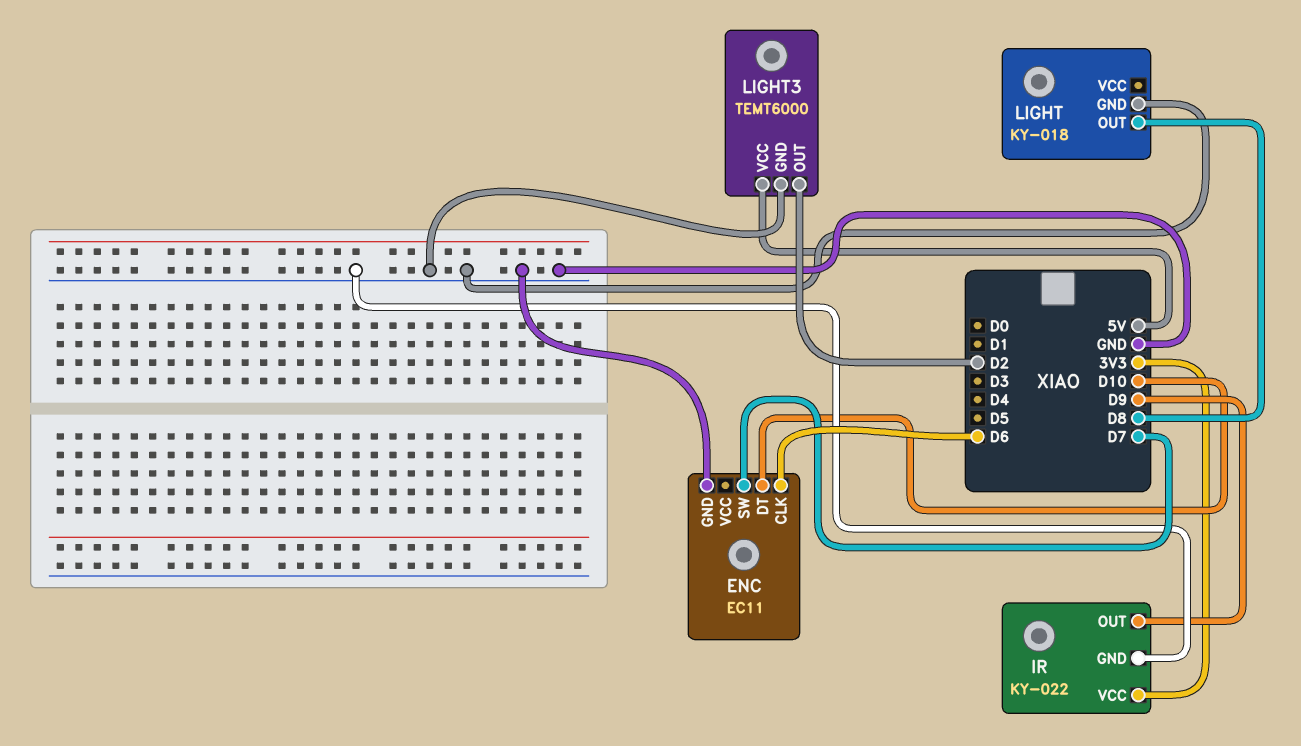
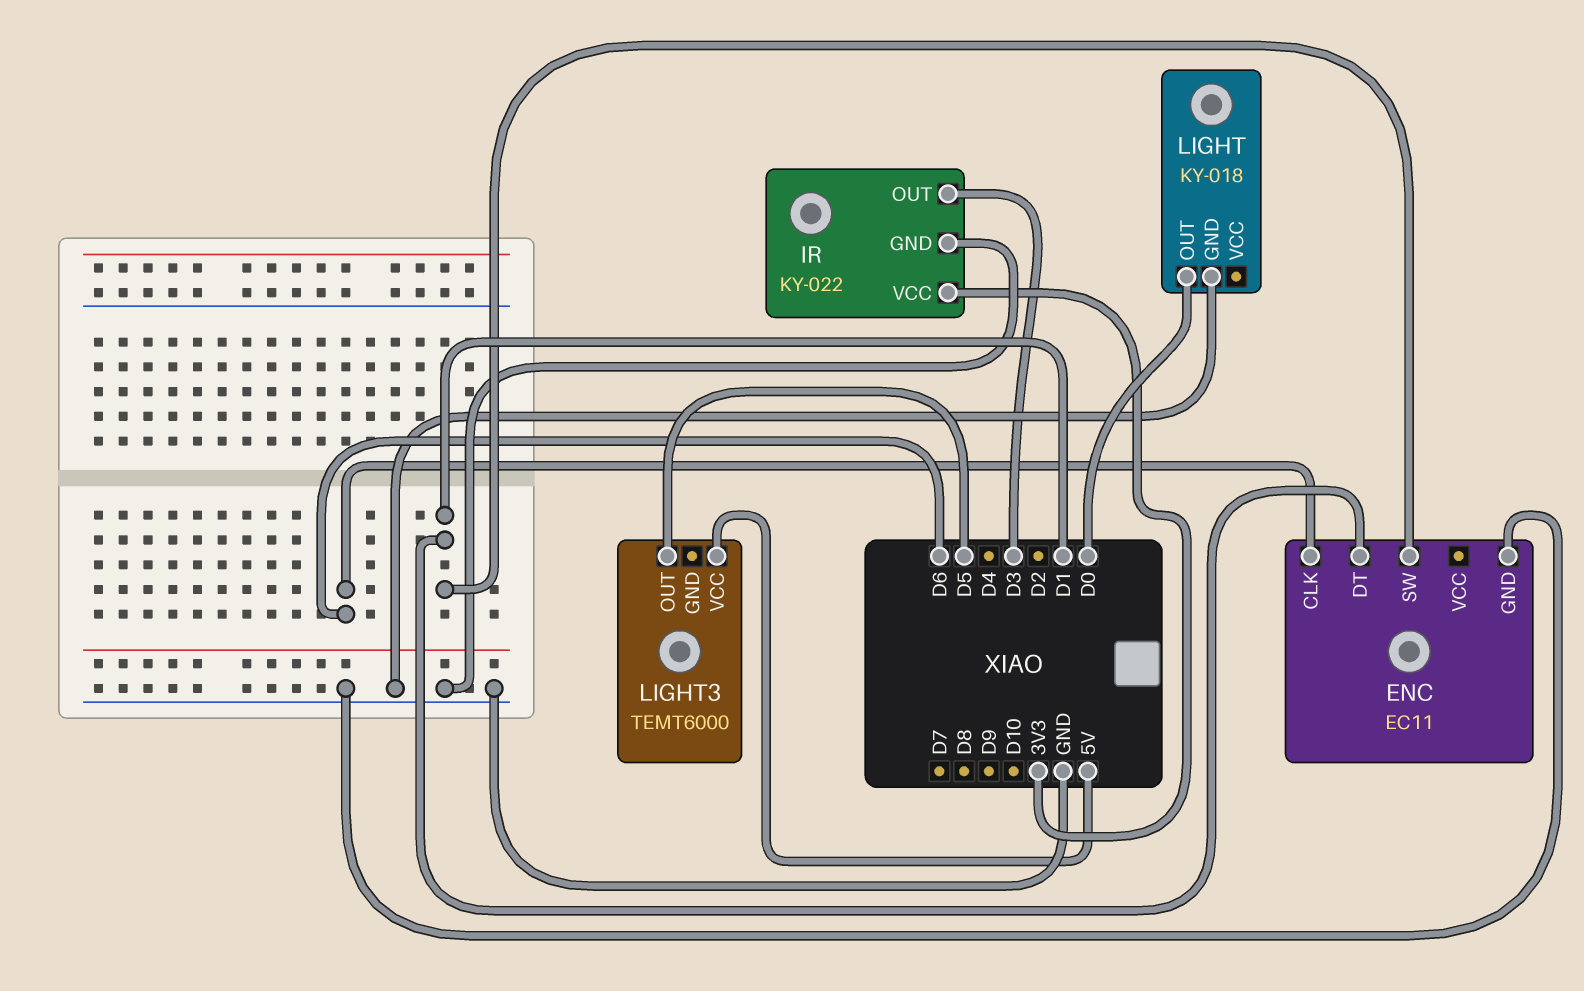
ENC pin DT: D10 -> D1
ENC pin SW: D7 -> D1
IR pin OUT: D9 -> D3
LIGHT pin OUT: D8 -> D0
LIGHT3 pin GND: GND -> none
LIGHT3 pin OUT: D2 -> D5

